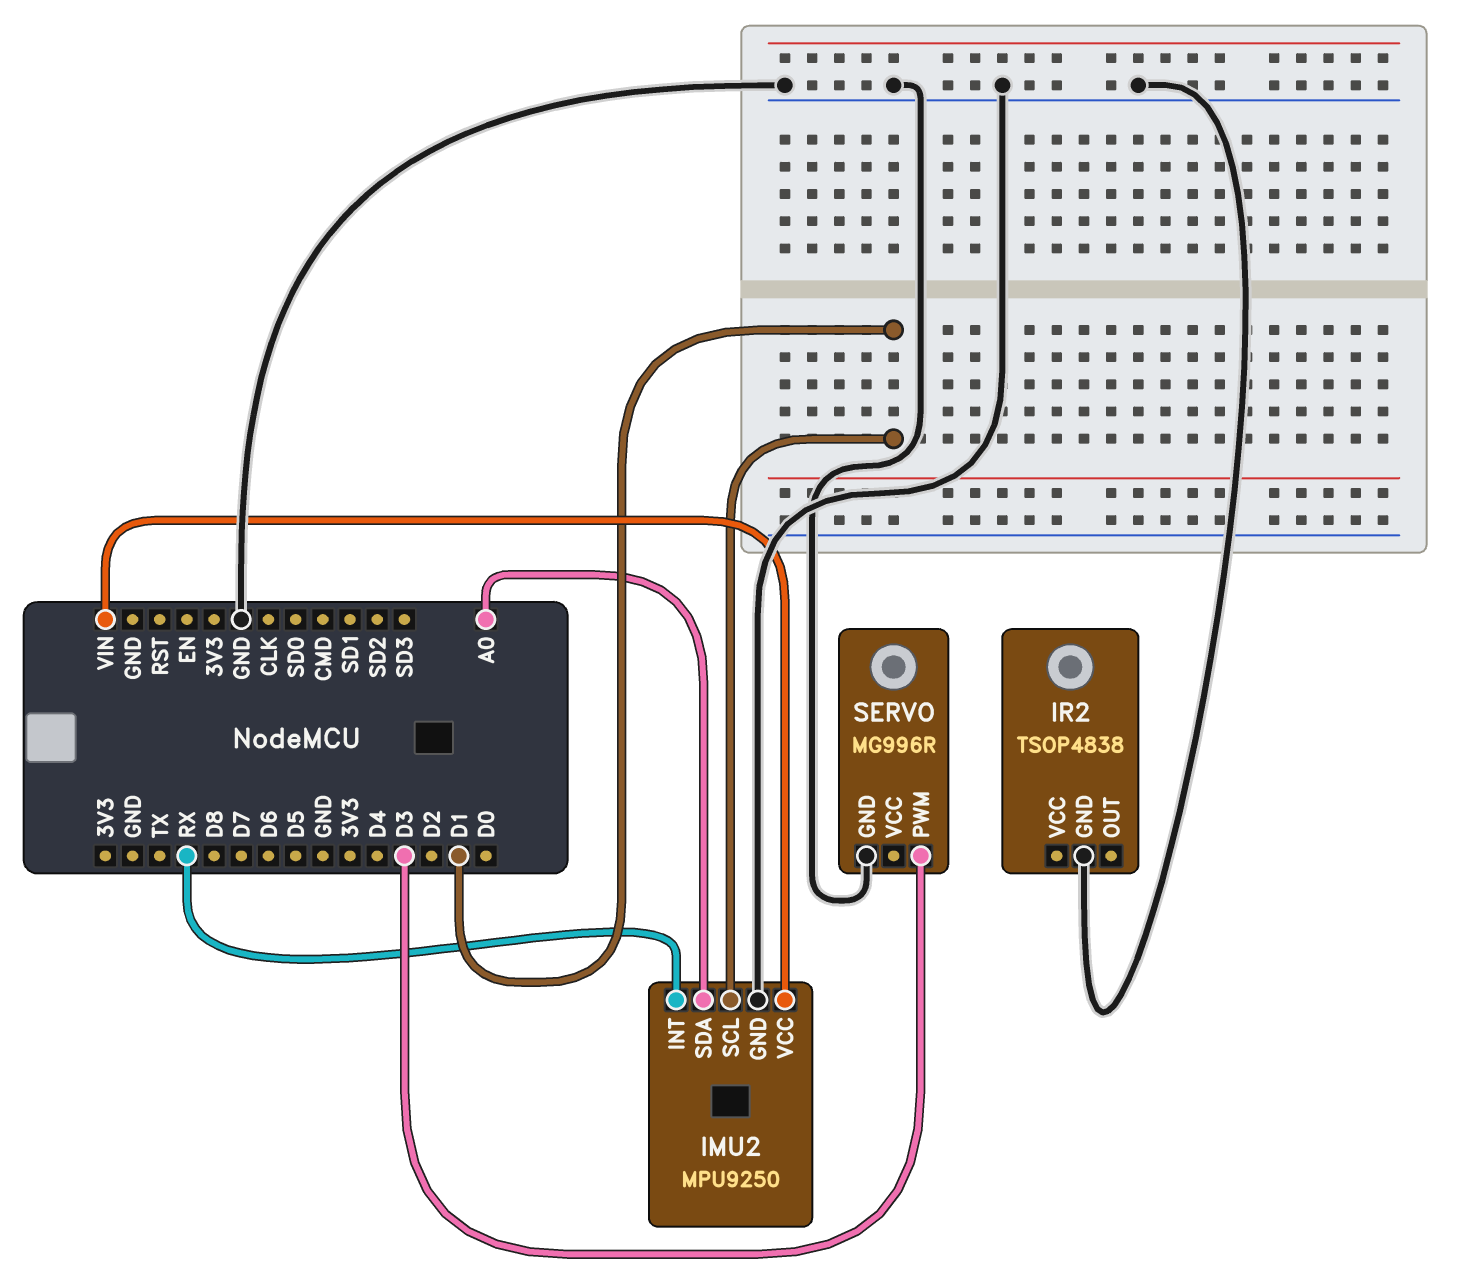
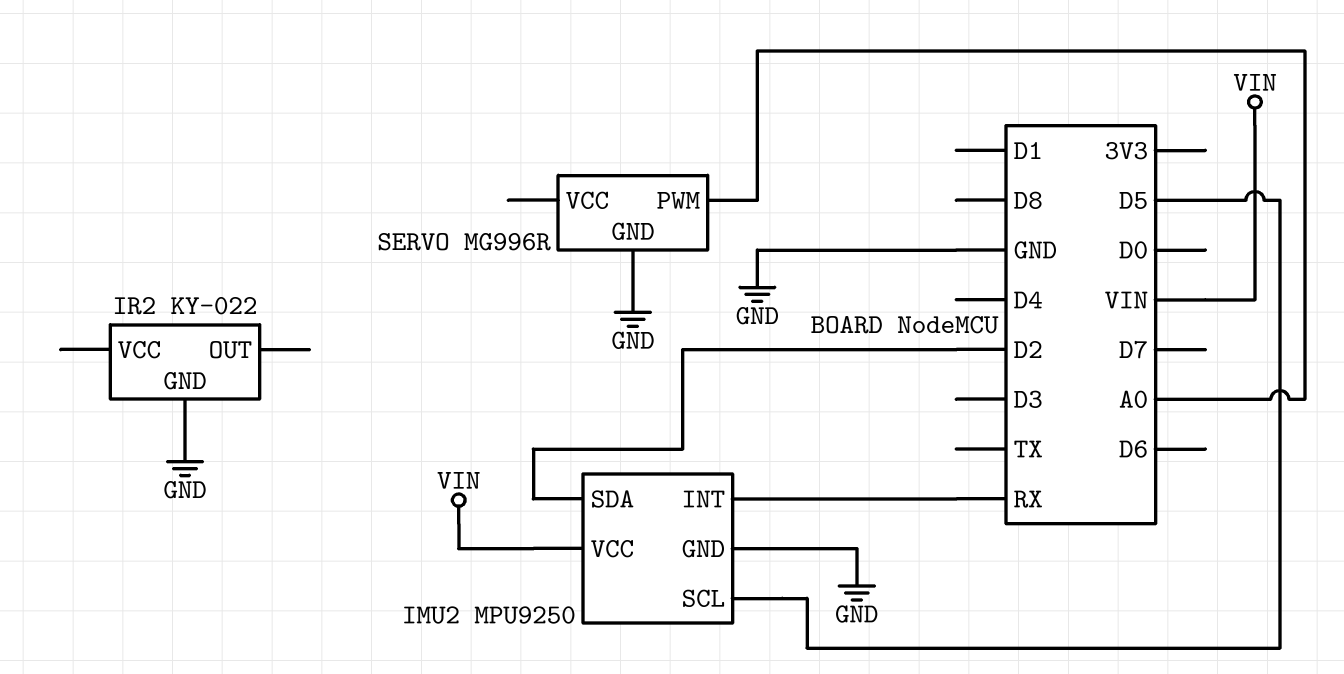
IMU2 pin SCL: D1 -> D5
IMU2 pin SDA: A0 -> D2
IR2: TSOP4838 -> KY-022
SERVO pin PWM: D3 -> A0

